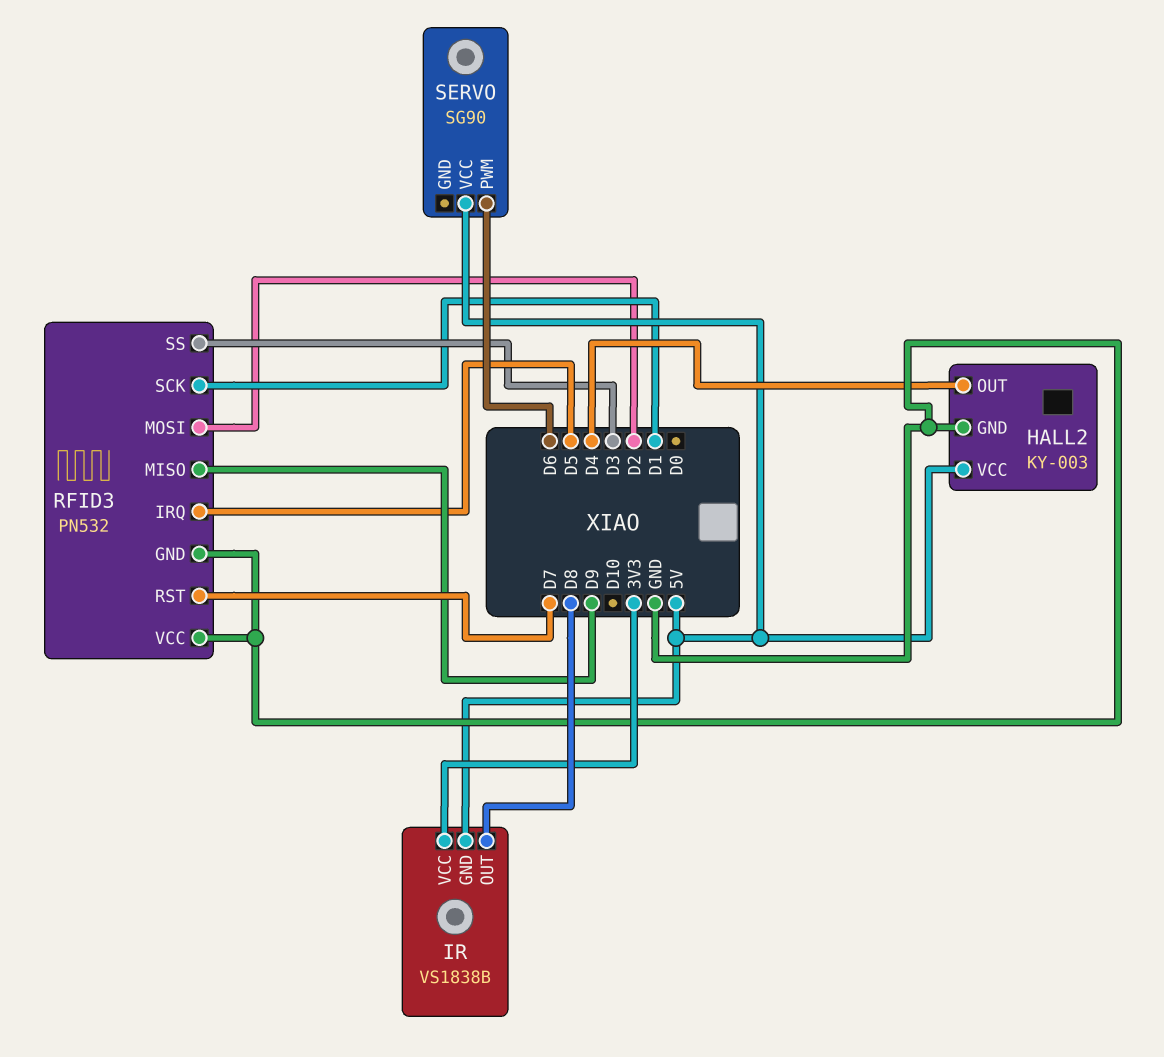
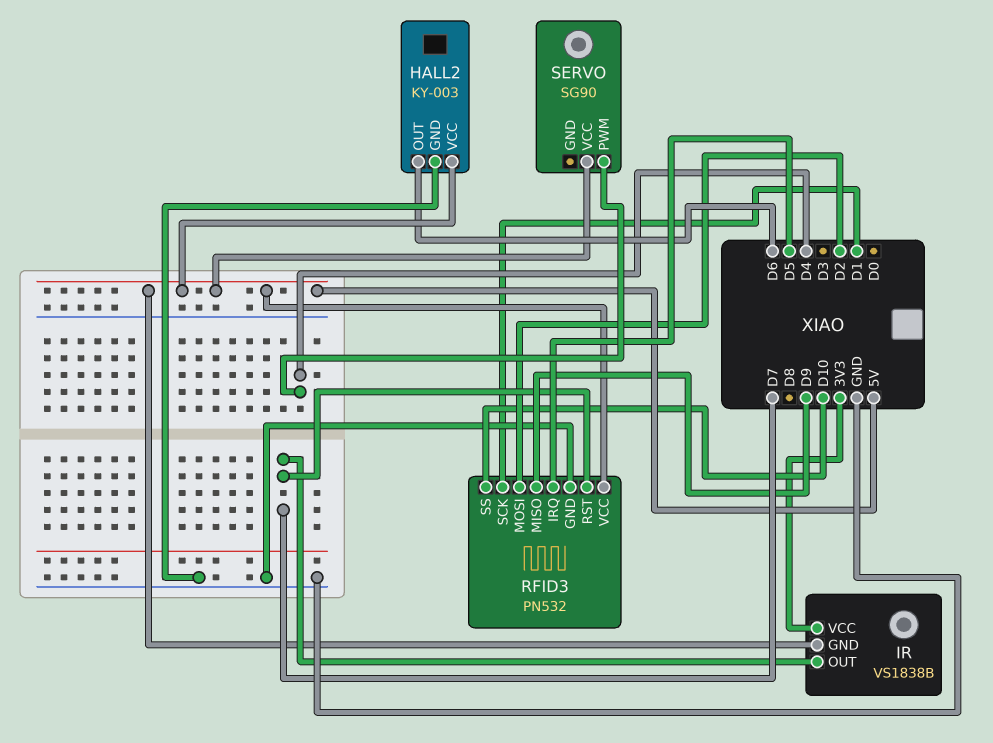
HALL2 pin OUT: D4 -> D6
IR pin OUT: D8 -> D7
RFID3 pin SS: D3 -> D10
RFID3 pin VCC: GND -> 5V
SERVO pin PWM: D6 -> D4

